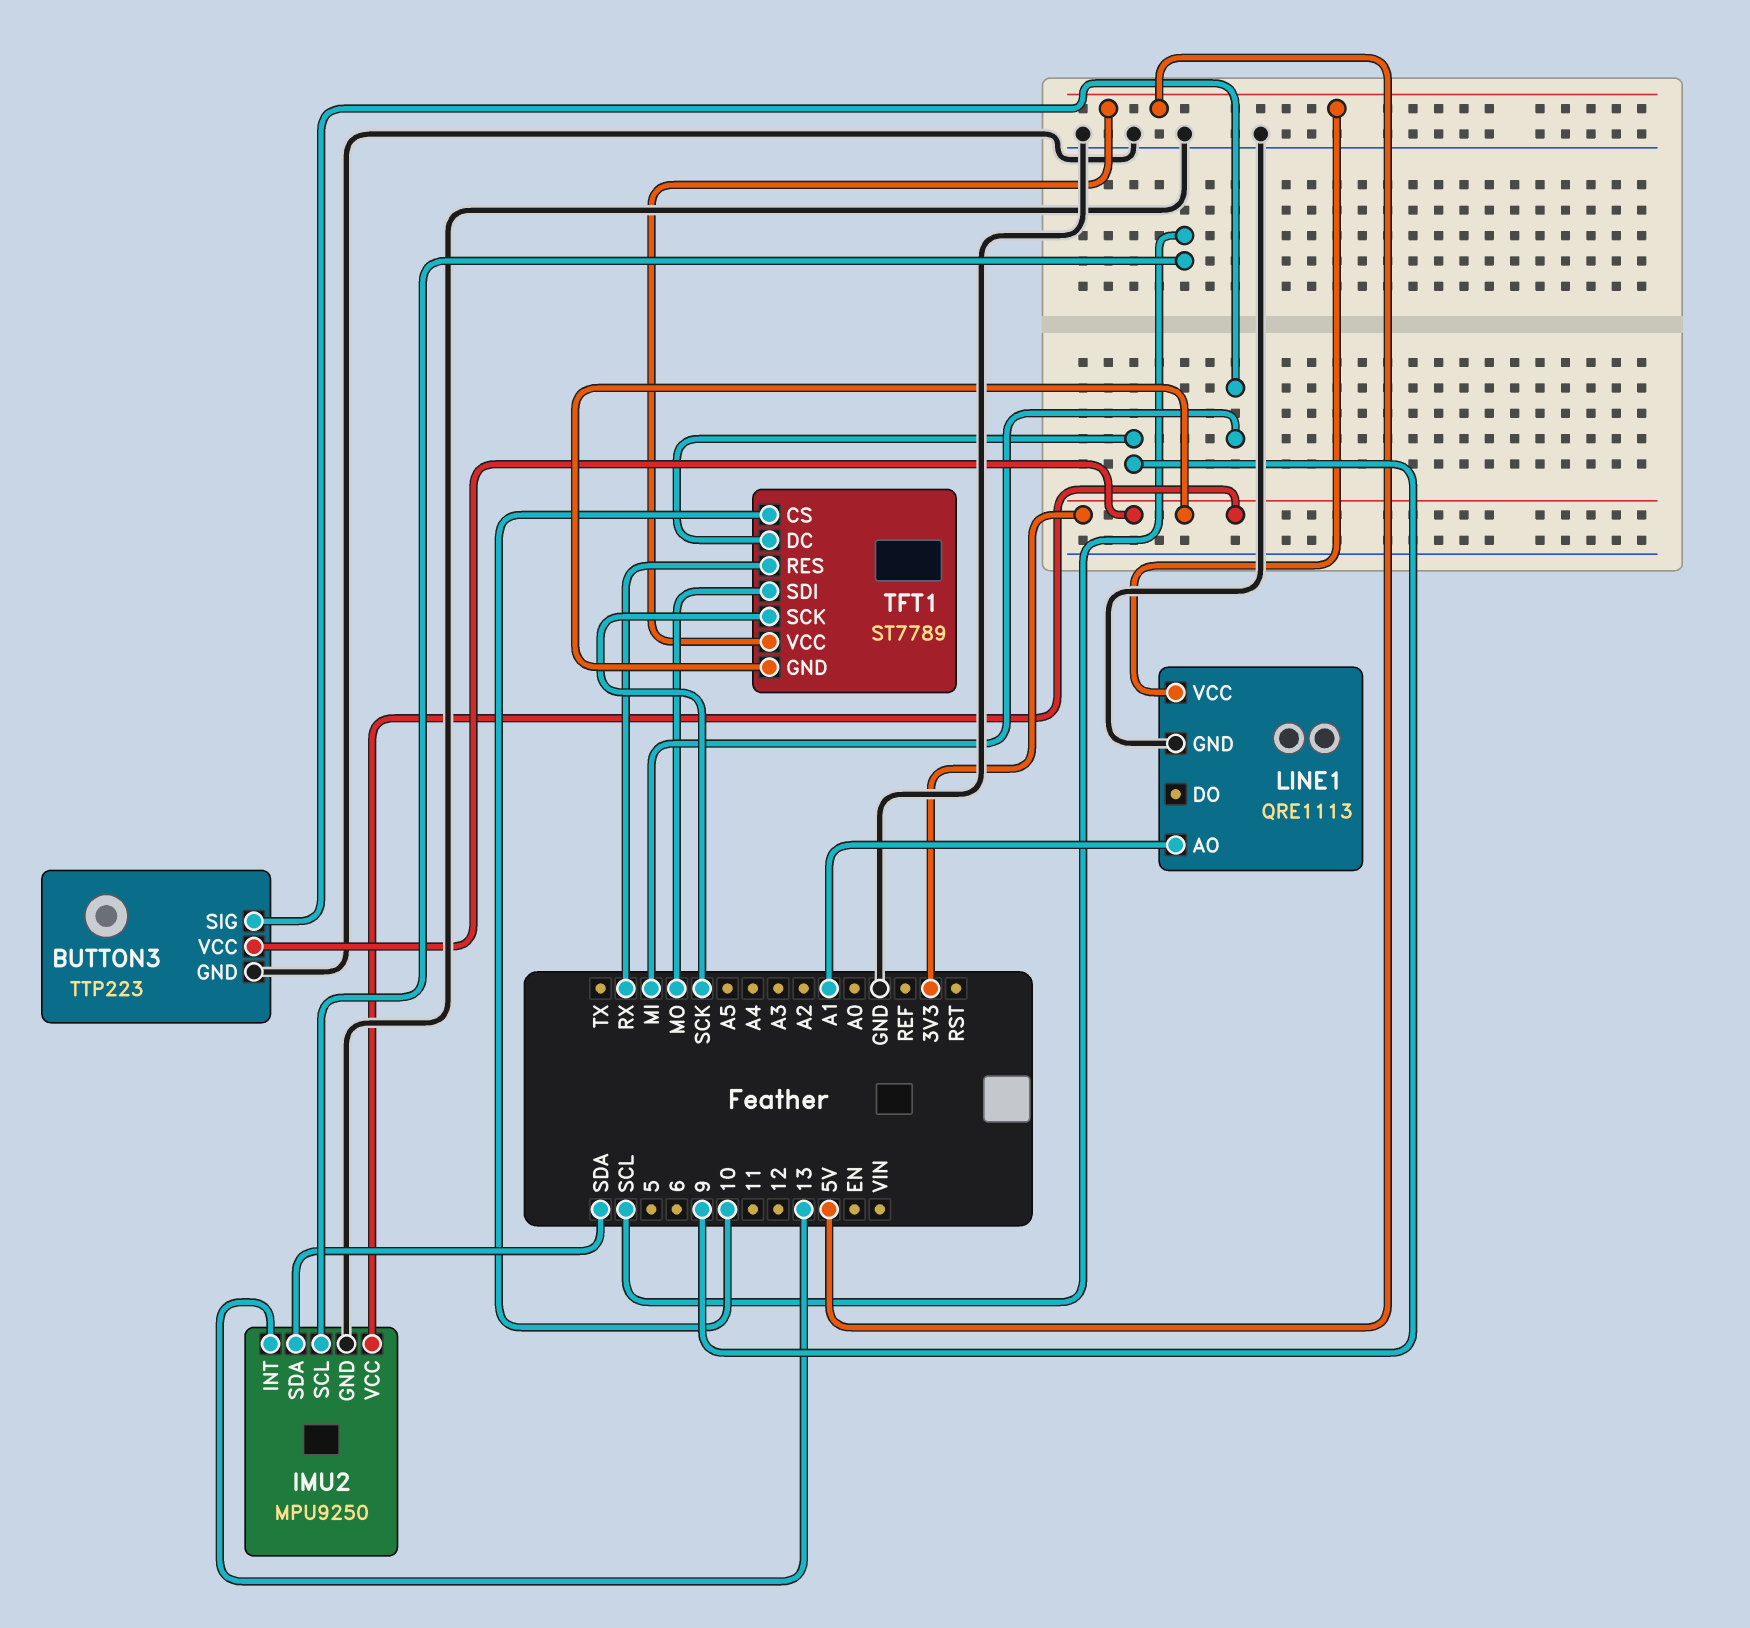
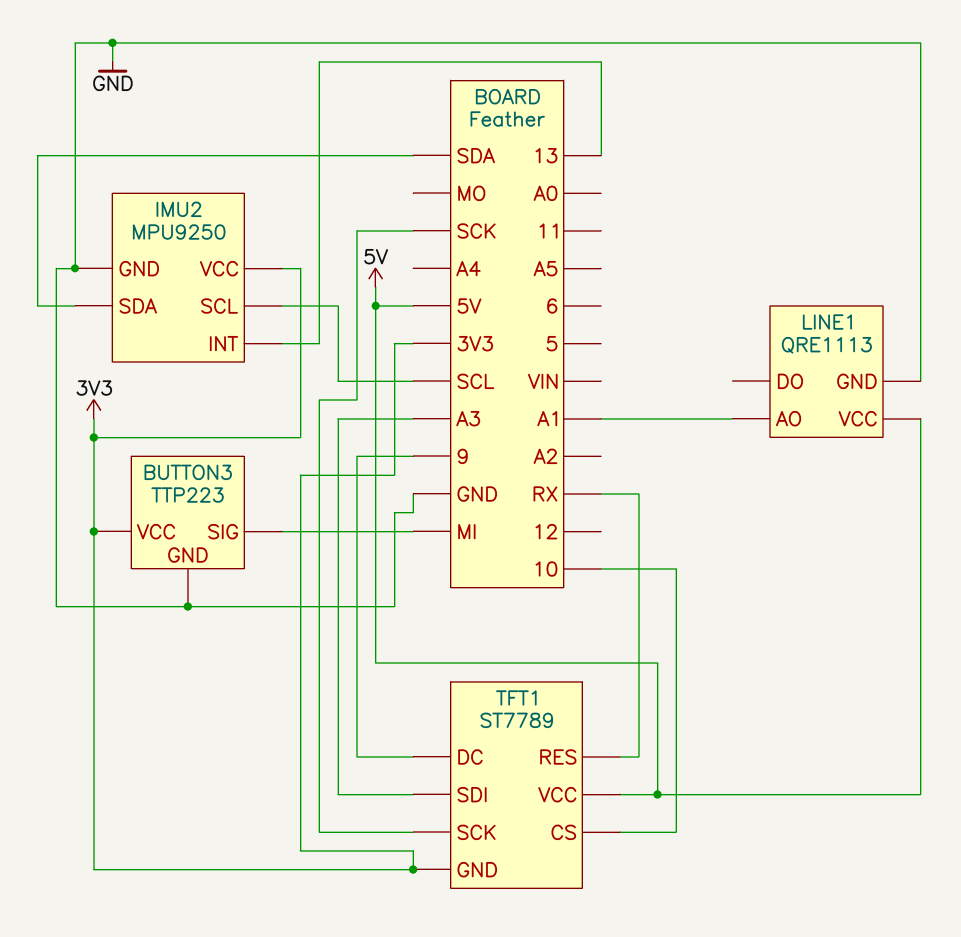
TFT1 pin SDI: MO -> A3

